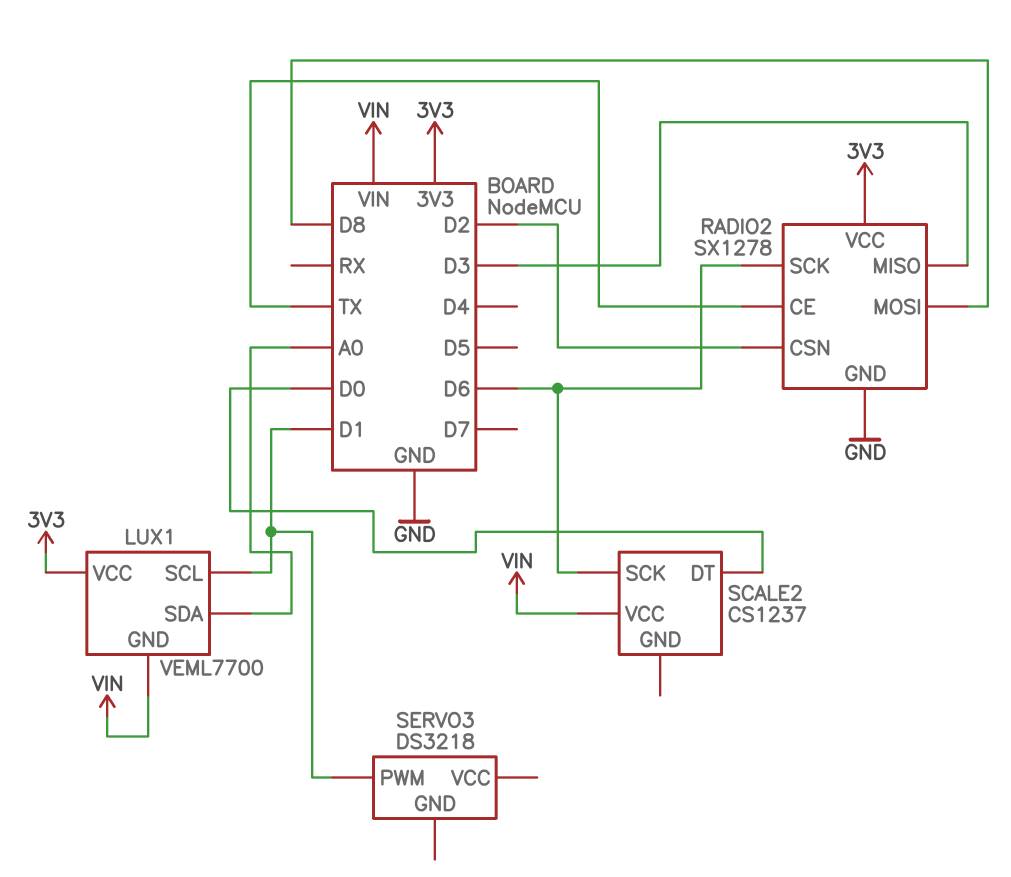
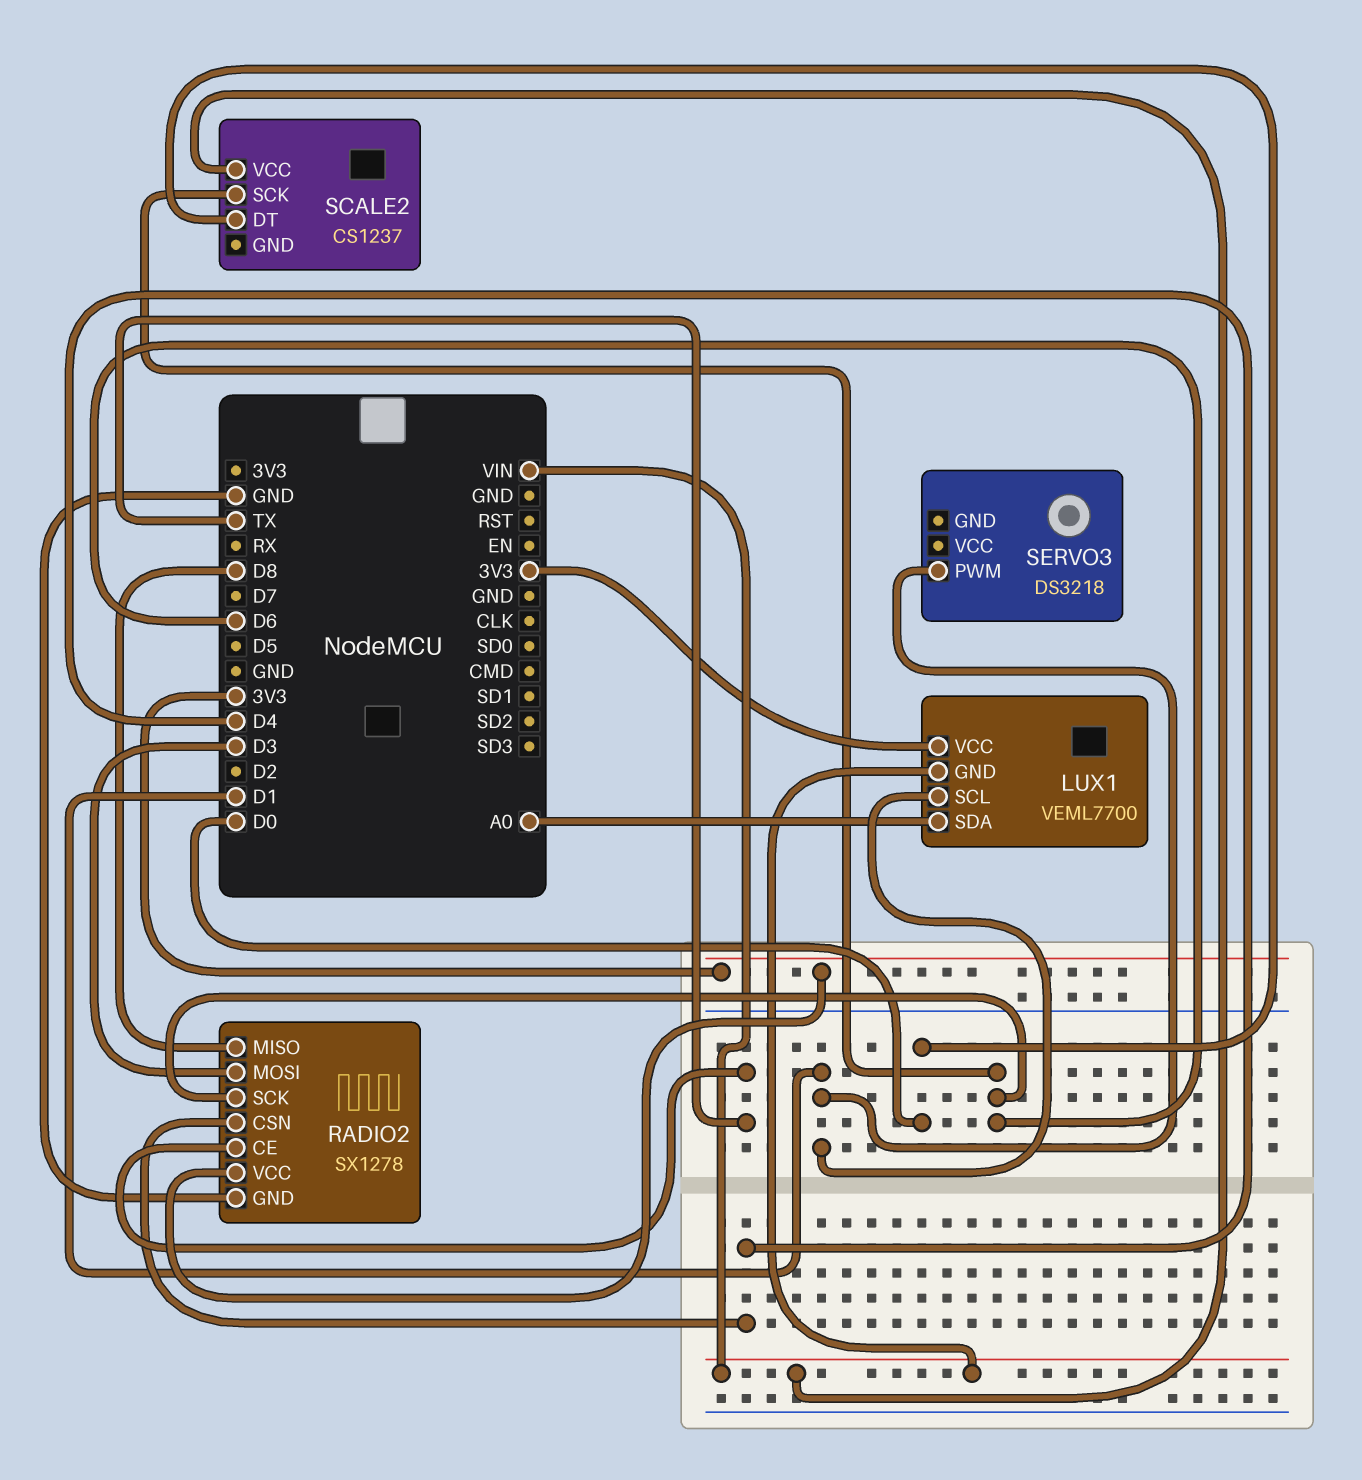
RADIO2 pin CSN: D2 -> D4
RADIO2 pin MISO: D3 -> D8
RADIO2 pin MOSI: D8 -> D3

